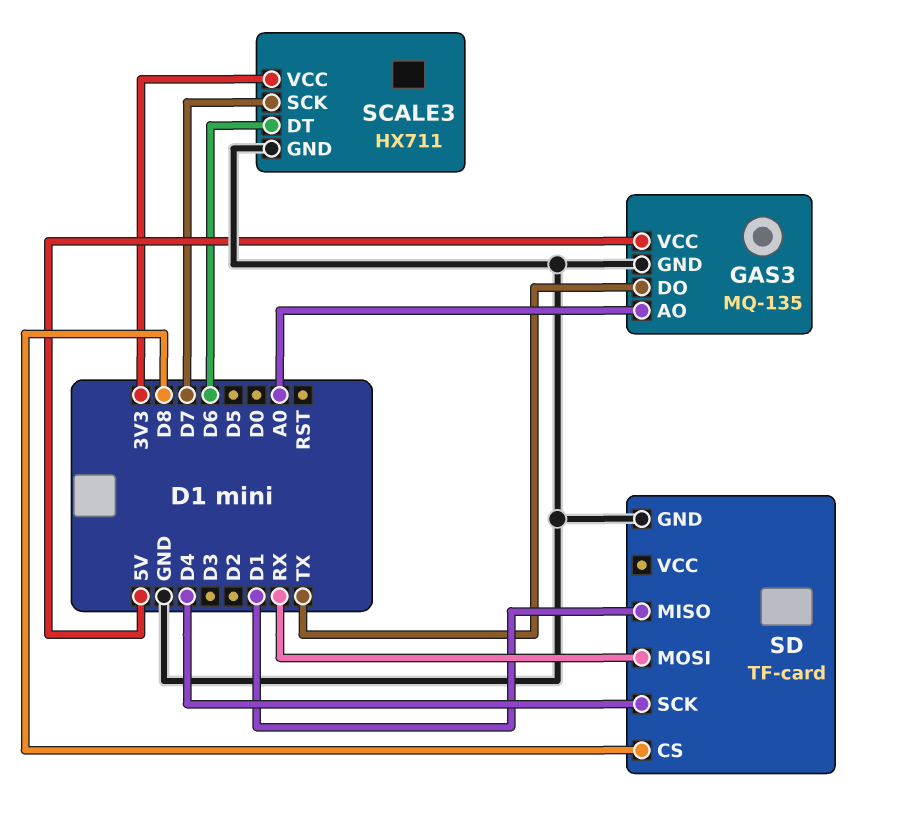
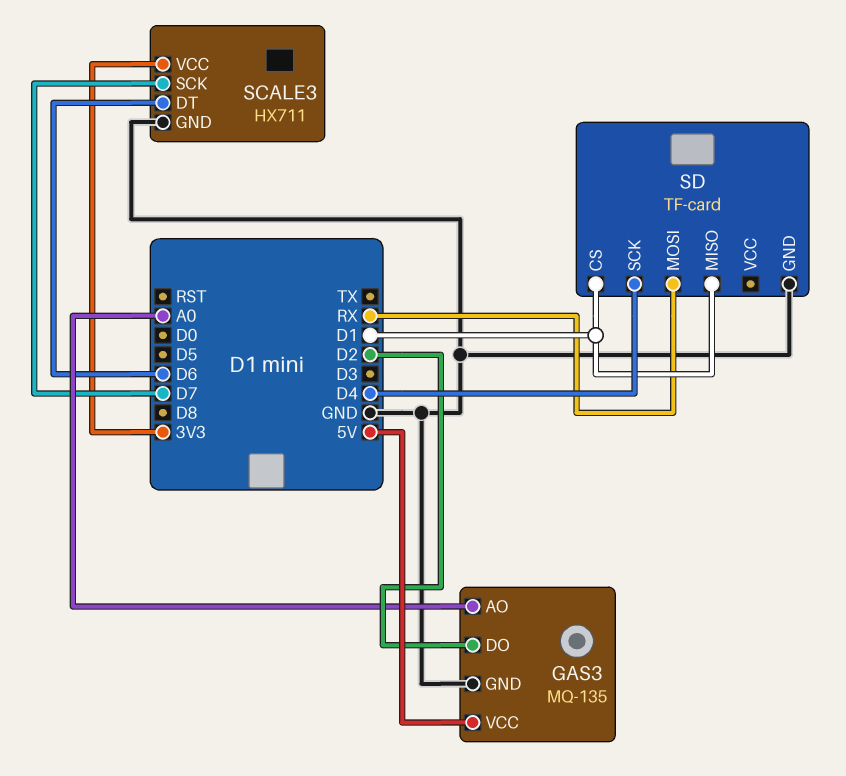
GAS3 pin DO: TX -> D2
SD pin CS: D8 -> D1

